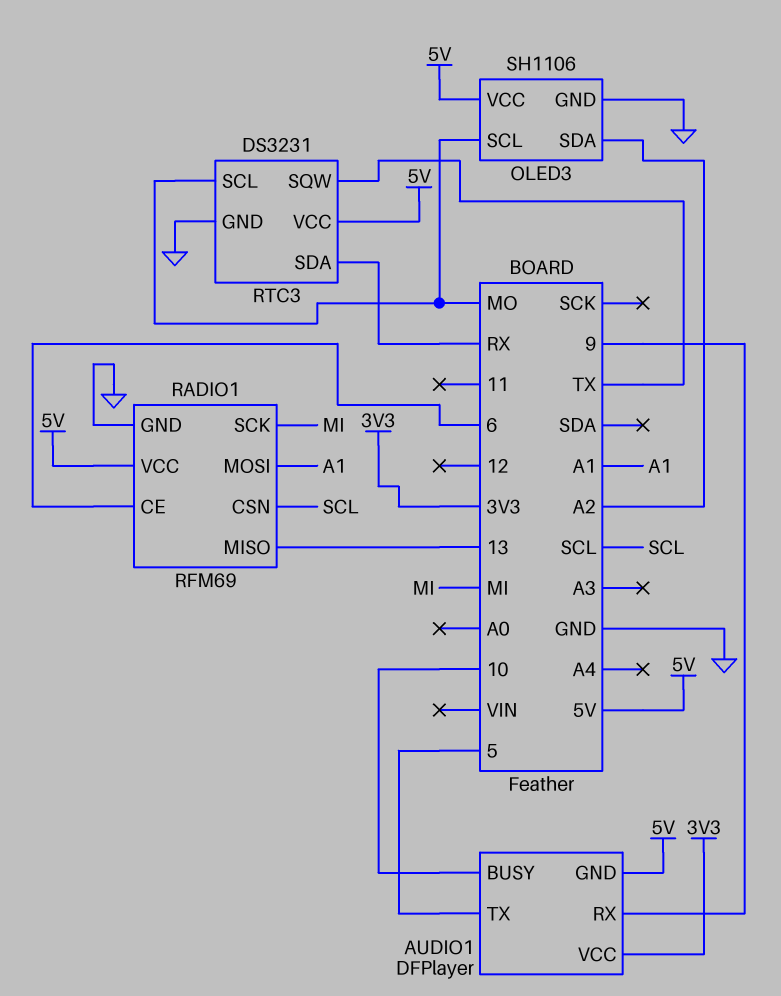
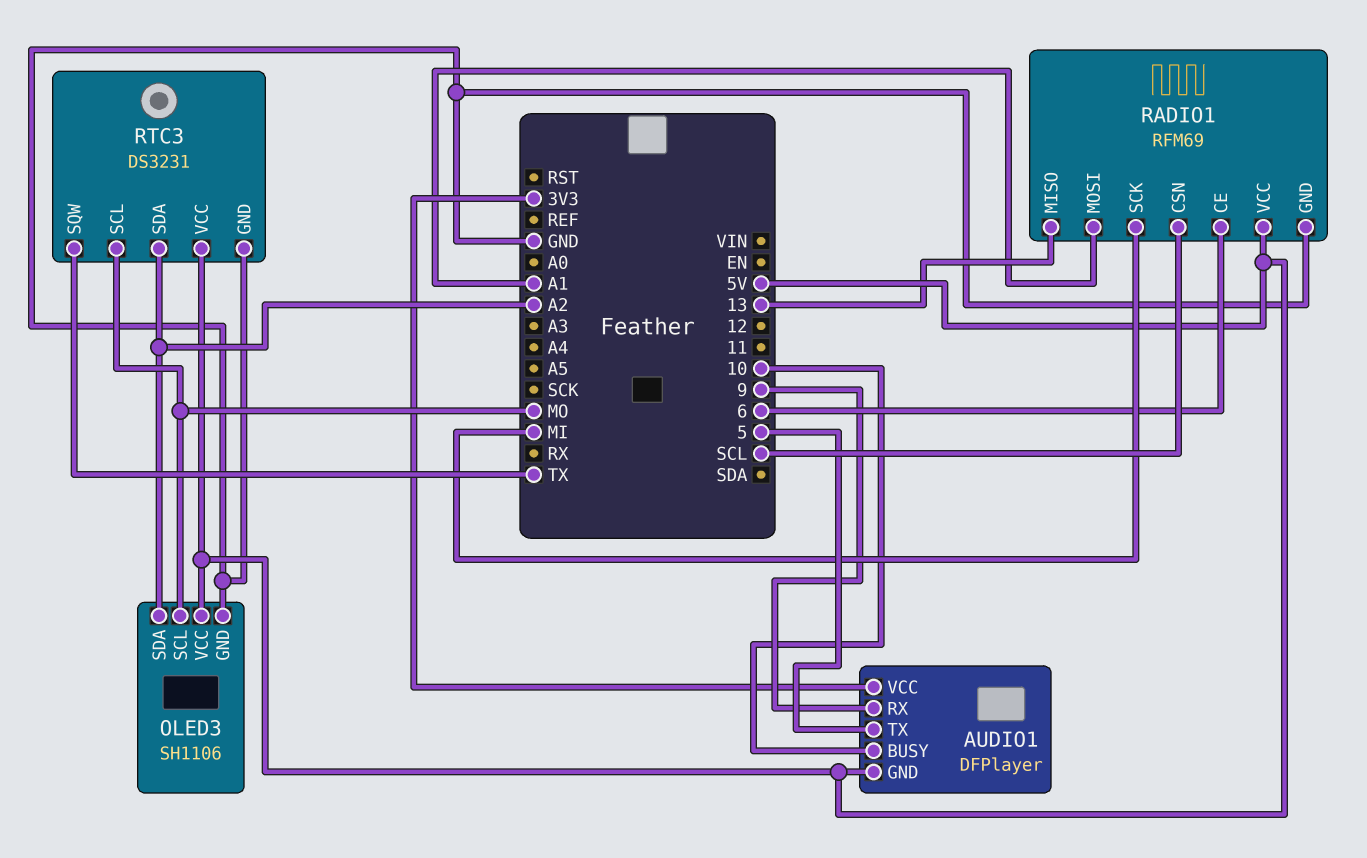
RTC3 pin SDA: RX -> A2

